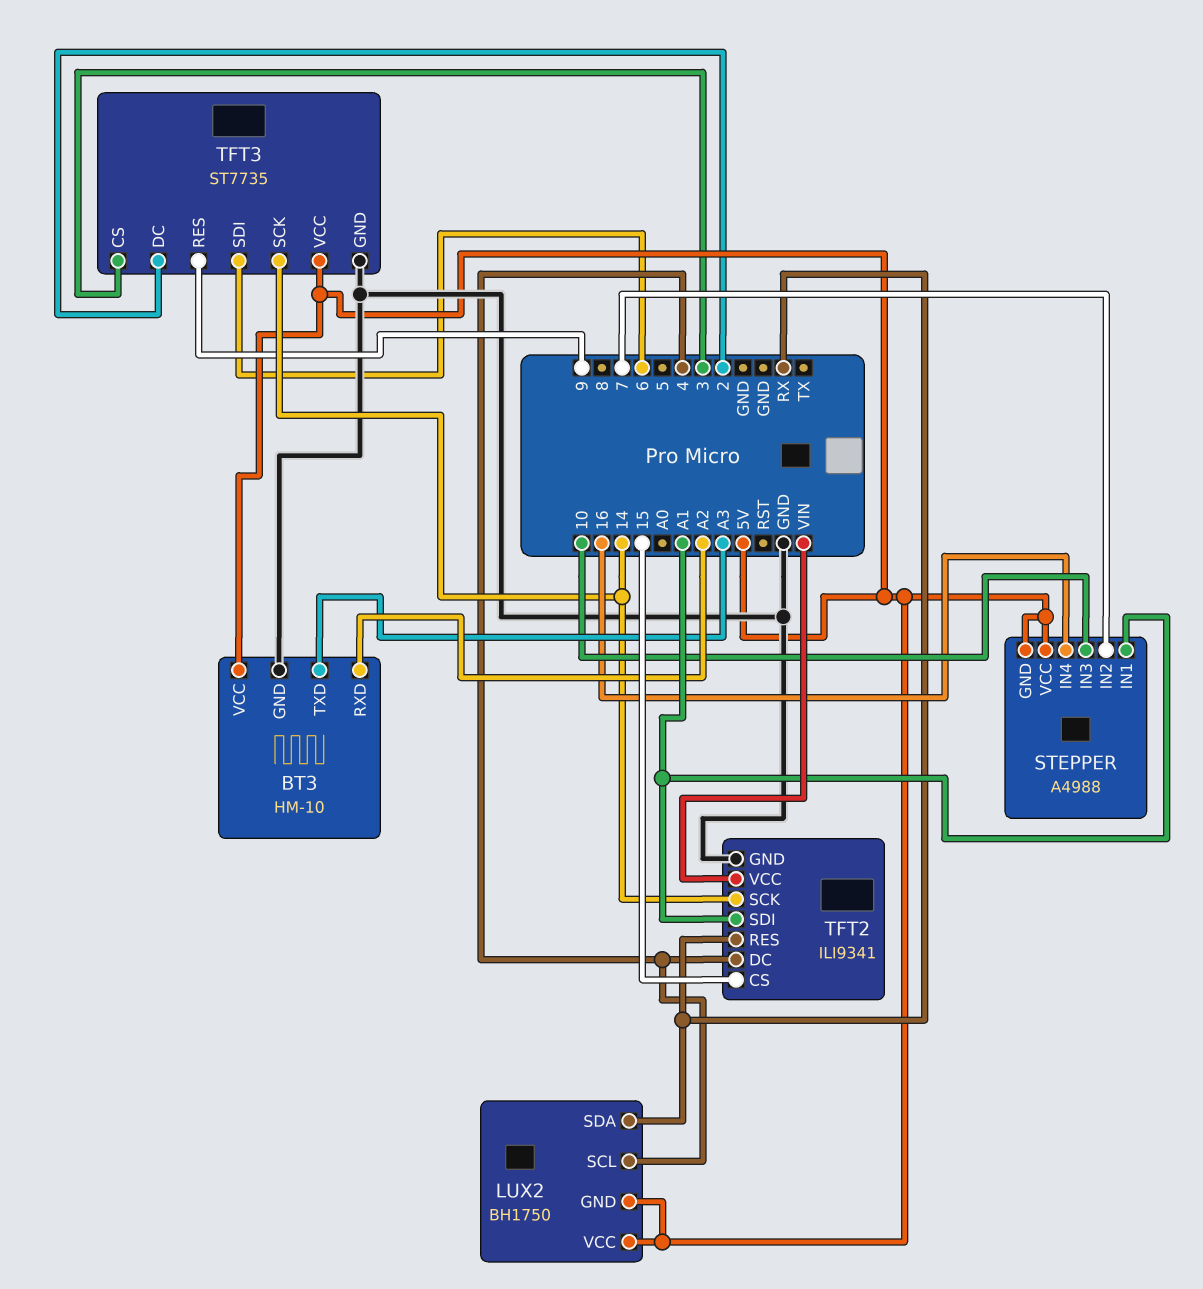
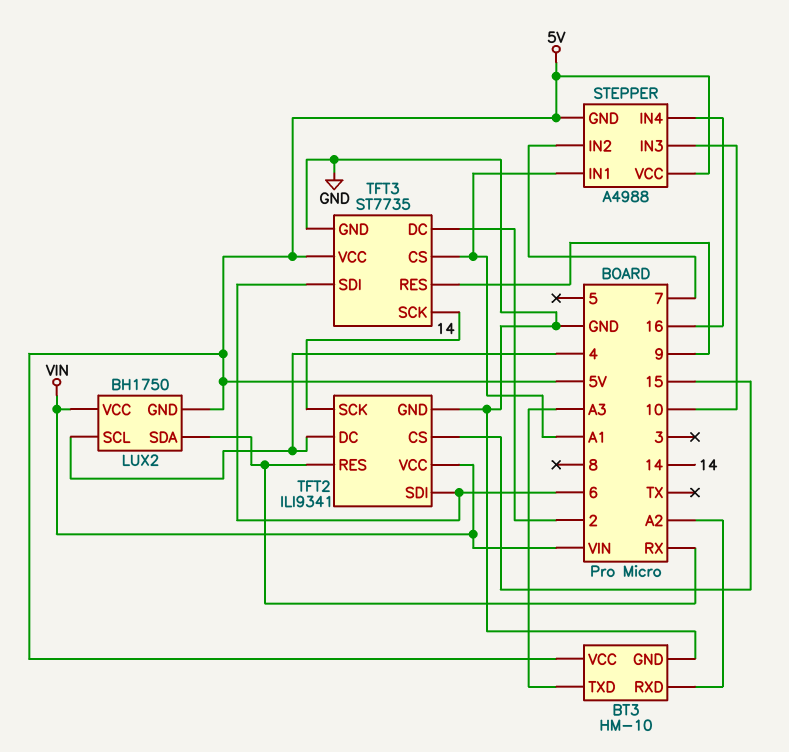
LUX2 pin VCC: 5V -> VIN
TFT2 pin SDI: A1 -> 6
TFT3 pin CS: 3 -> A1

